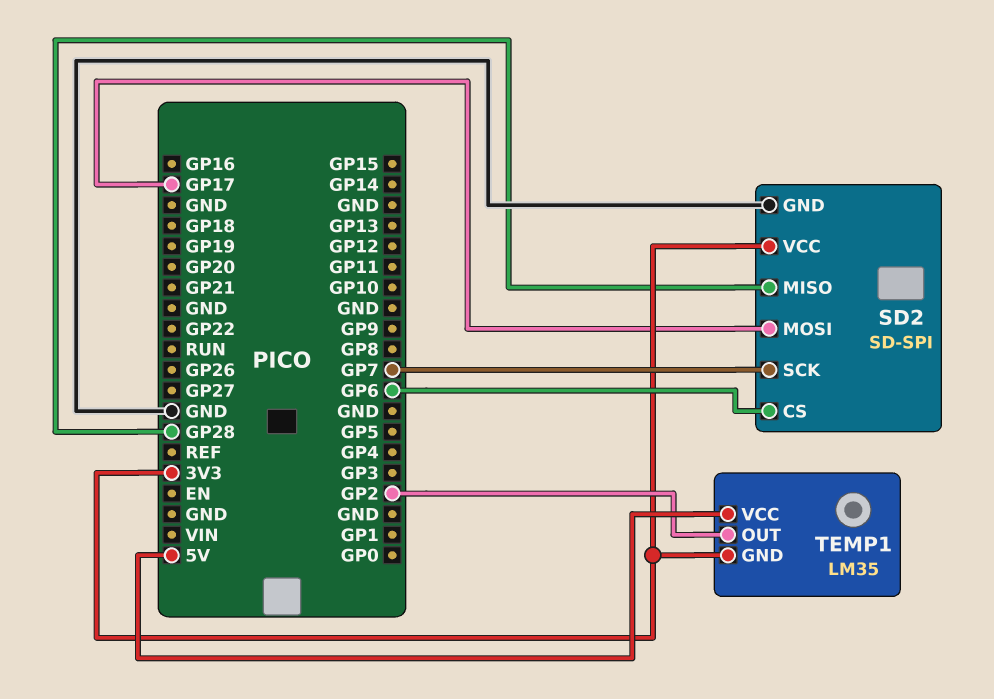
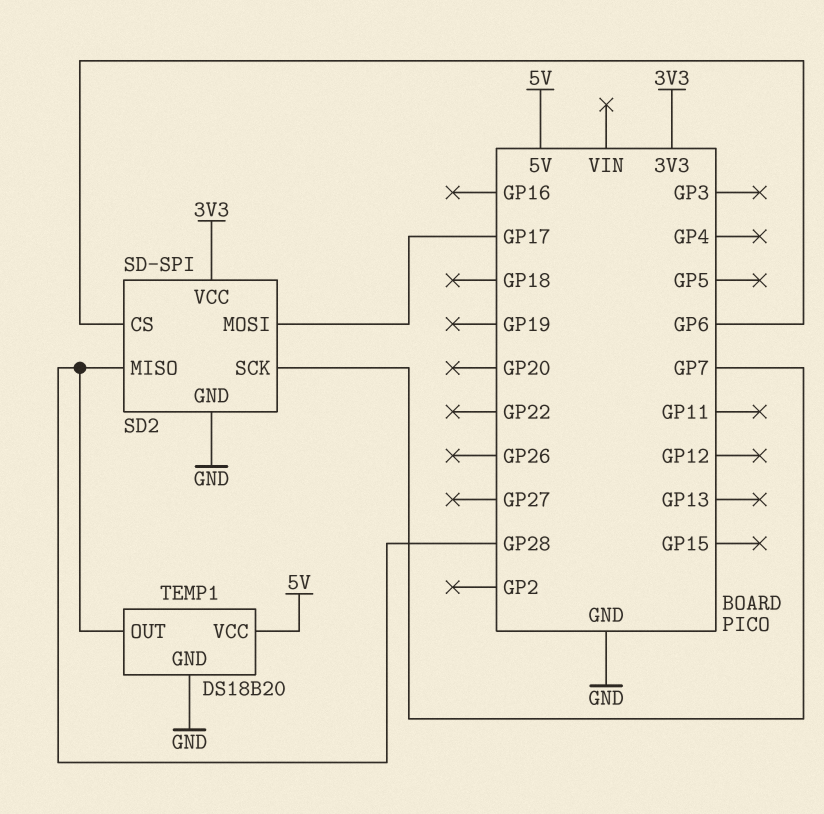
TEMP1: LM35 -> DS18B20
TEMP1 pin GND: 3V3 -> GND
TEMP1 pin OUT: GP2 -> GP28

